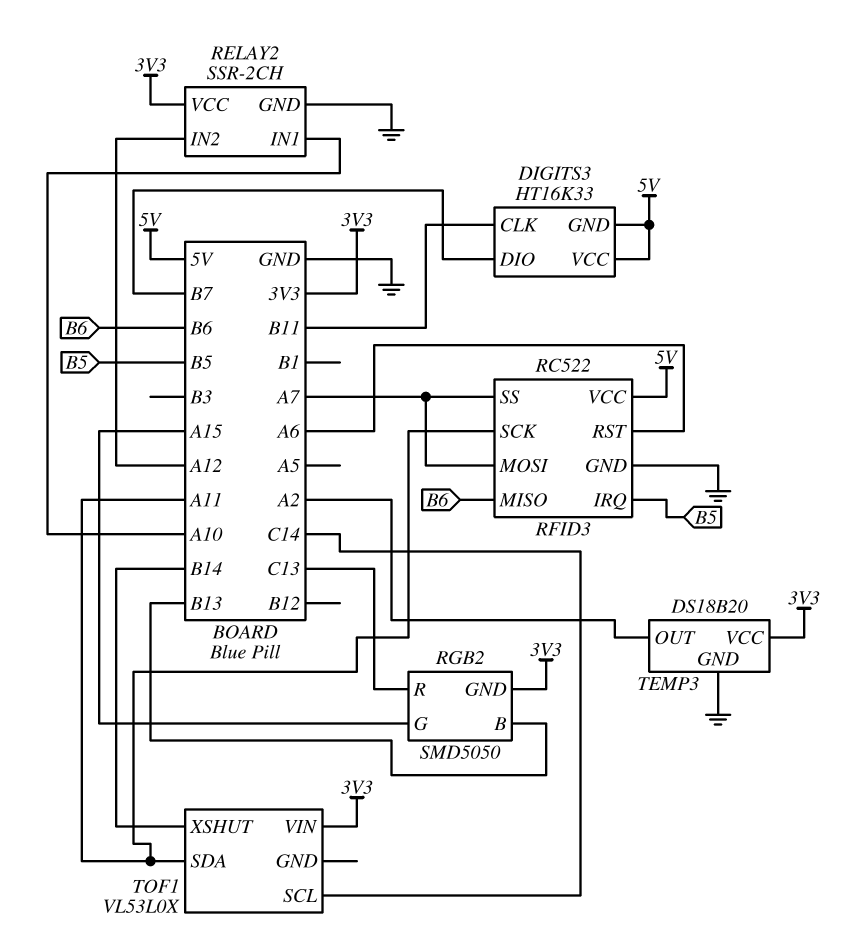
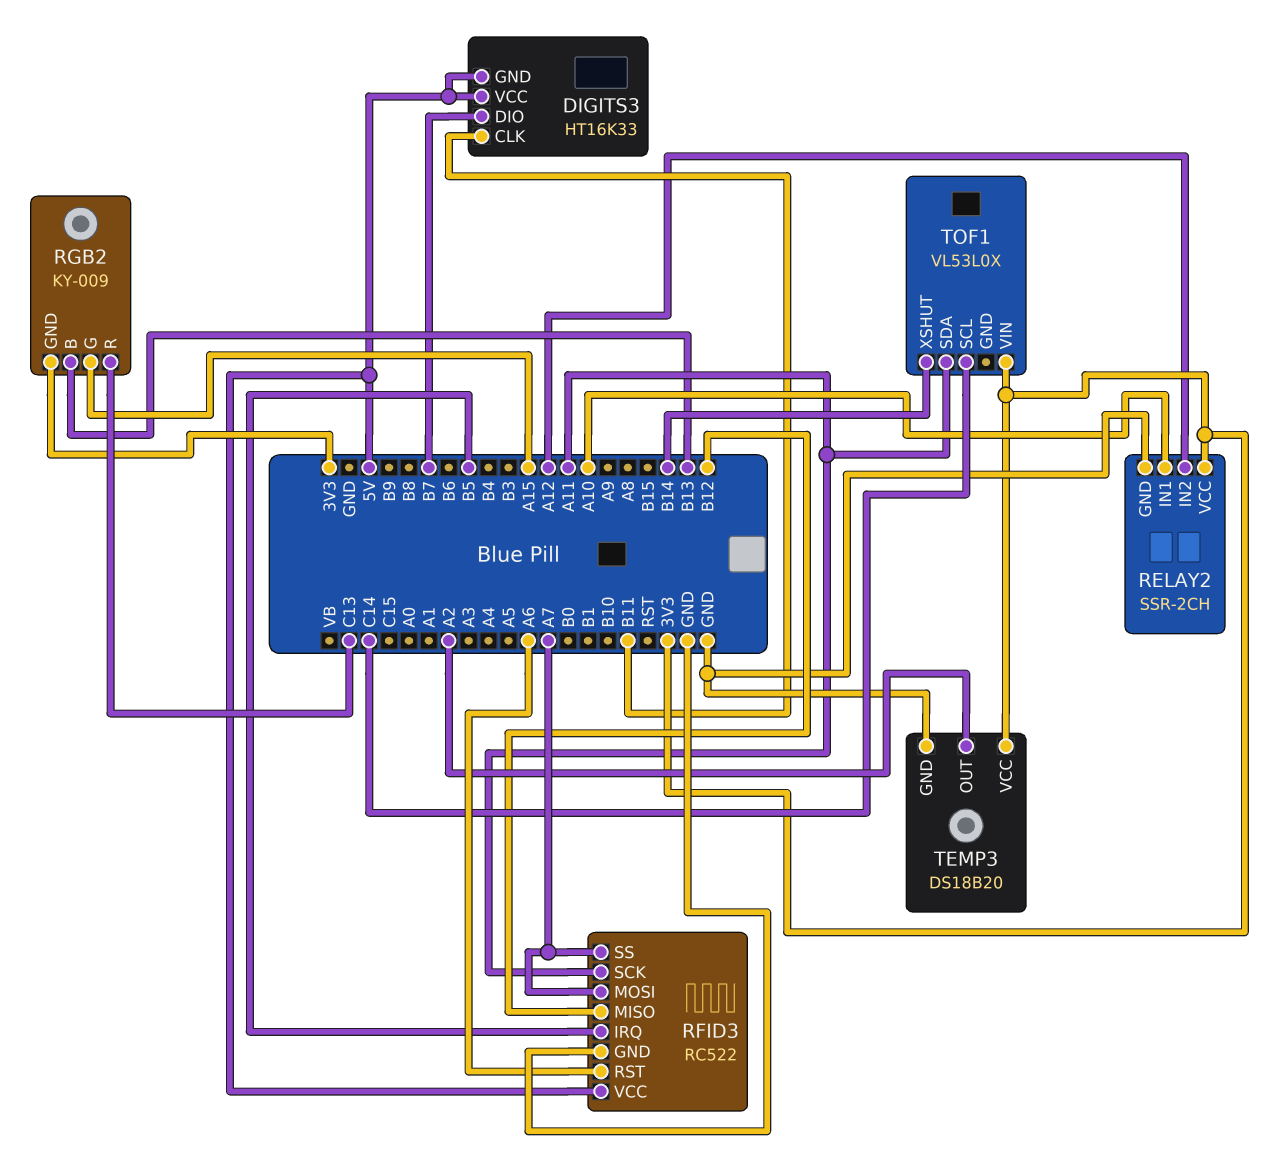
RFID3 pin MISO: B6 -> B12
RGB2: SMD5050 -> KY-009

